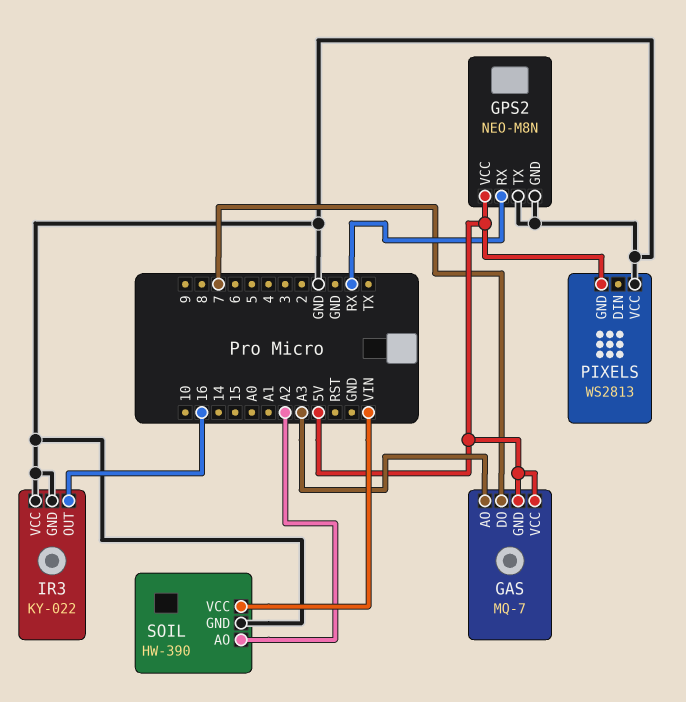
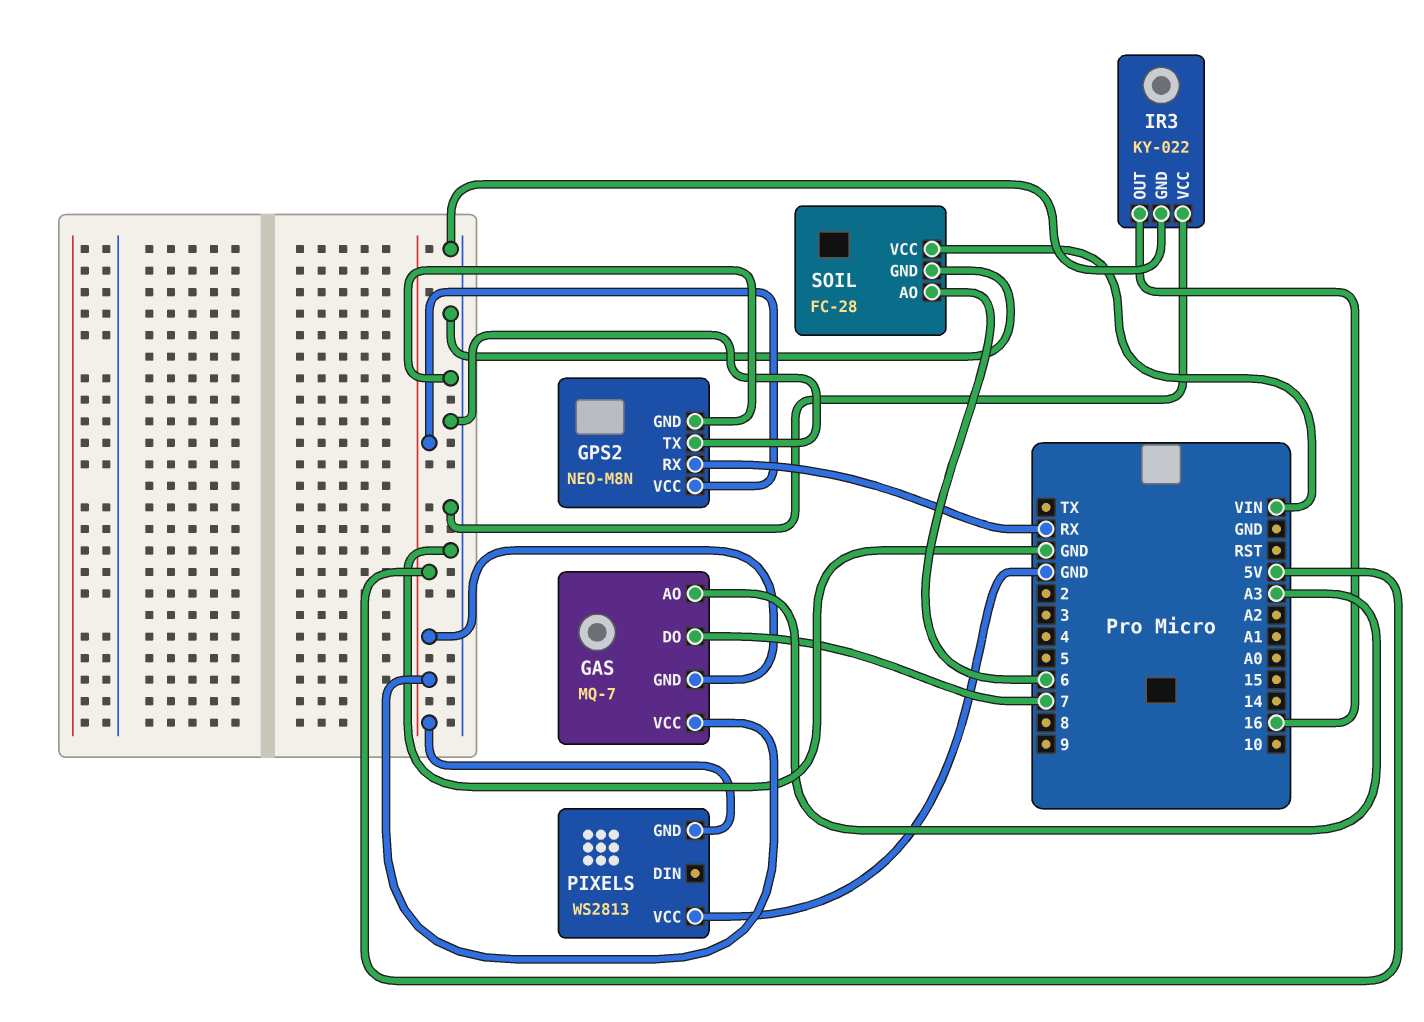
SOIL: HW-390 -> FC-28
SOIL pin AO: A2 -> 6

